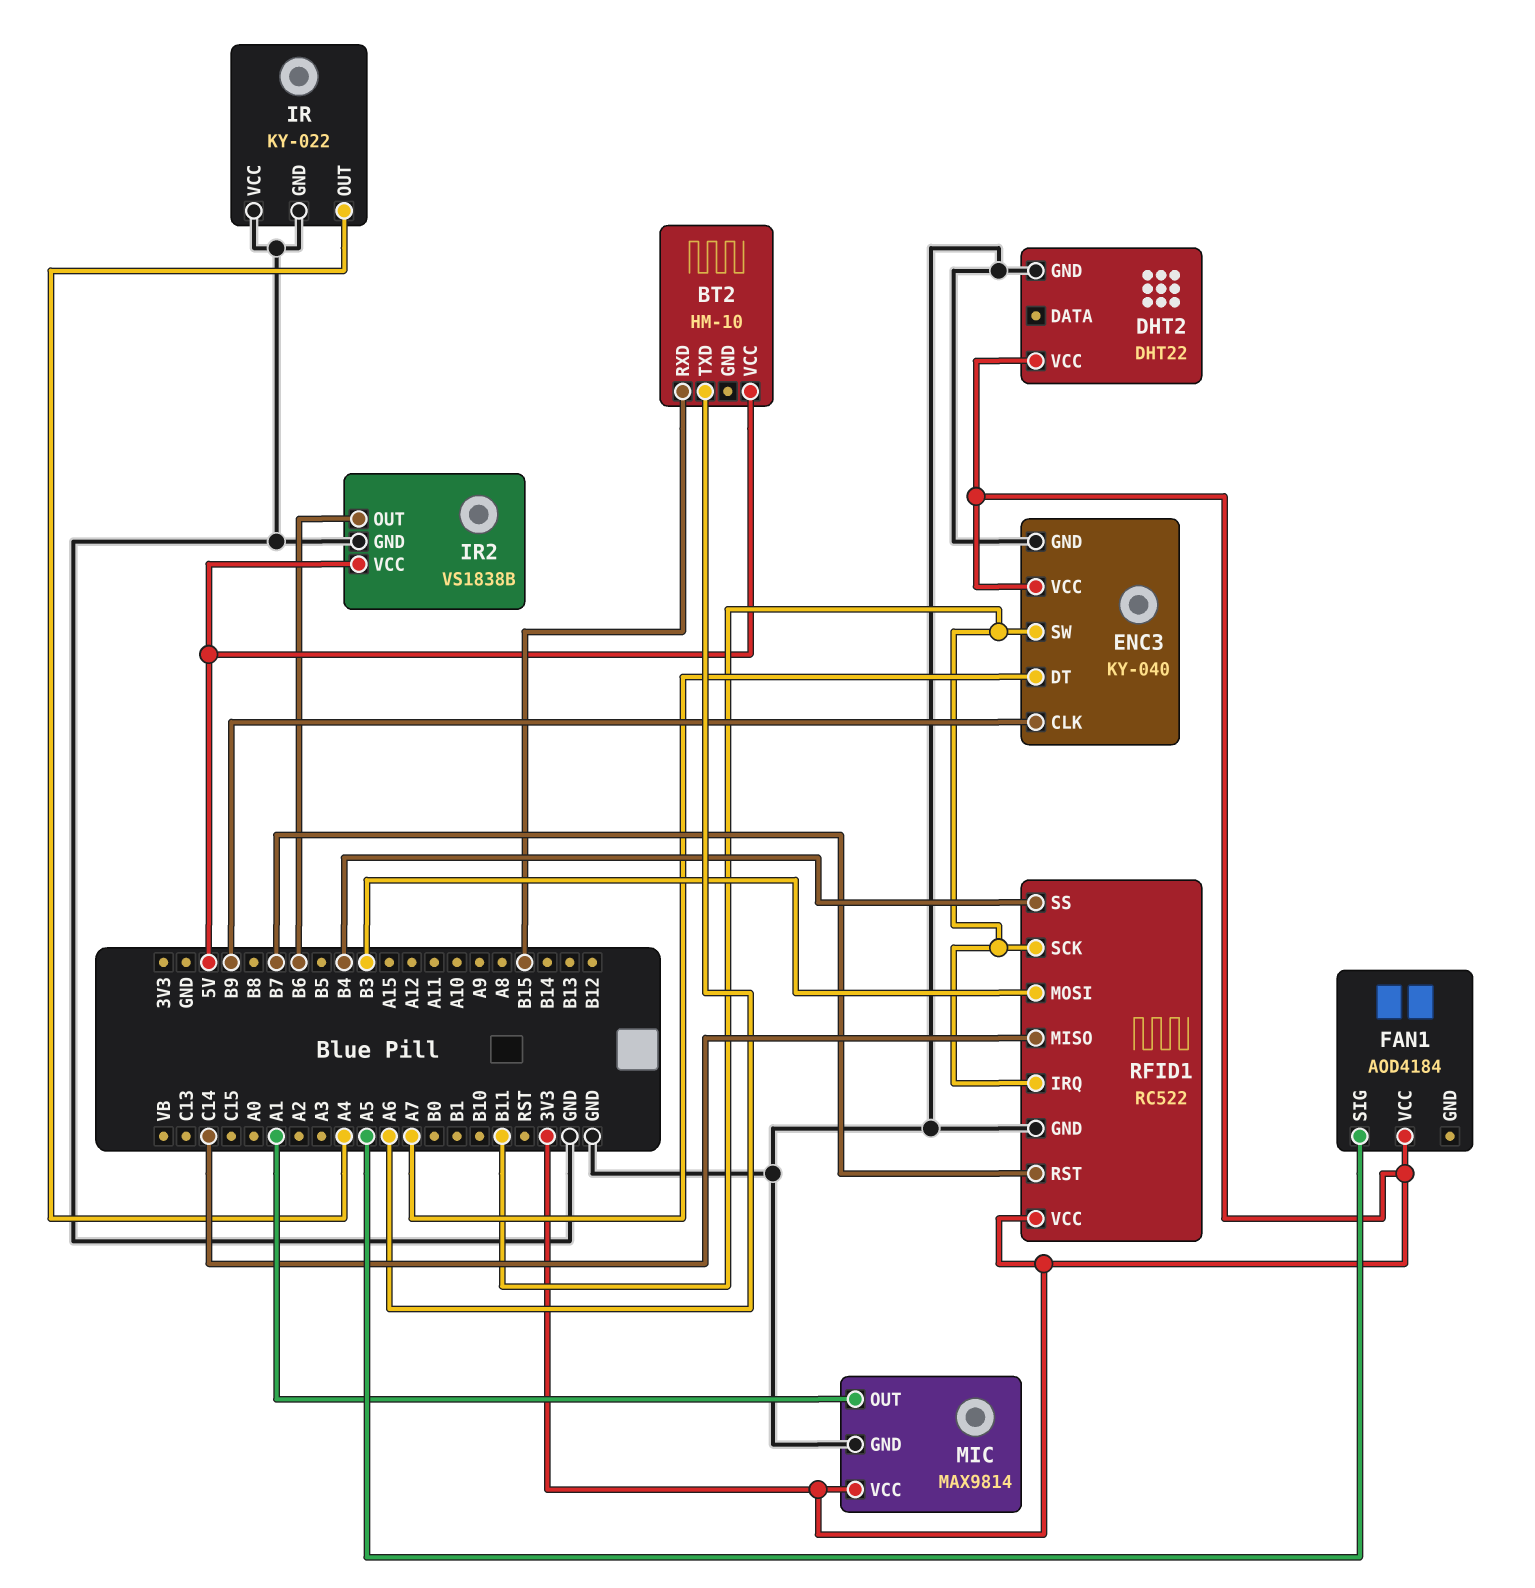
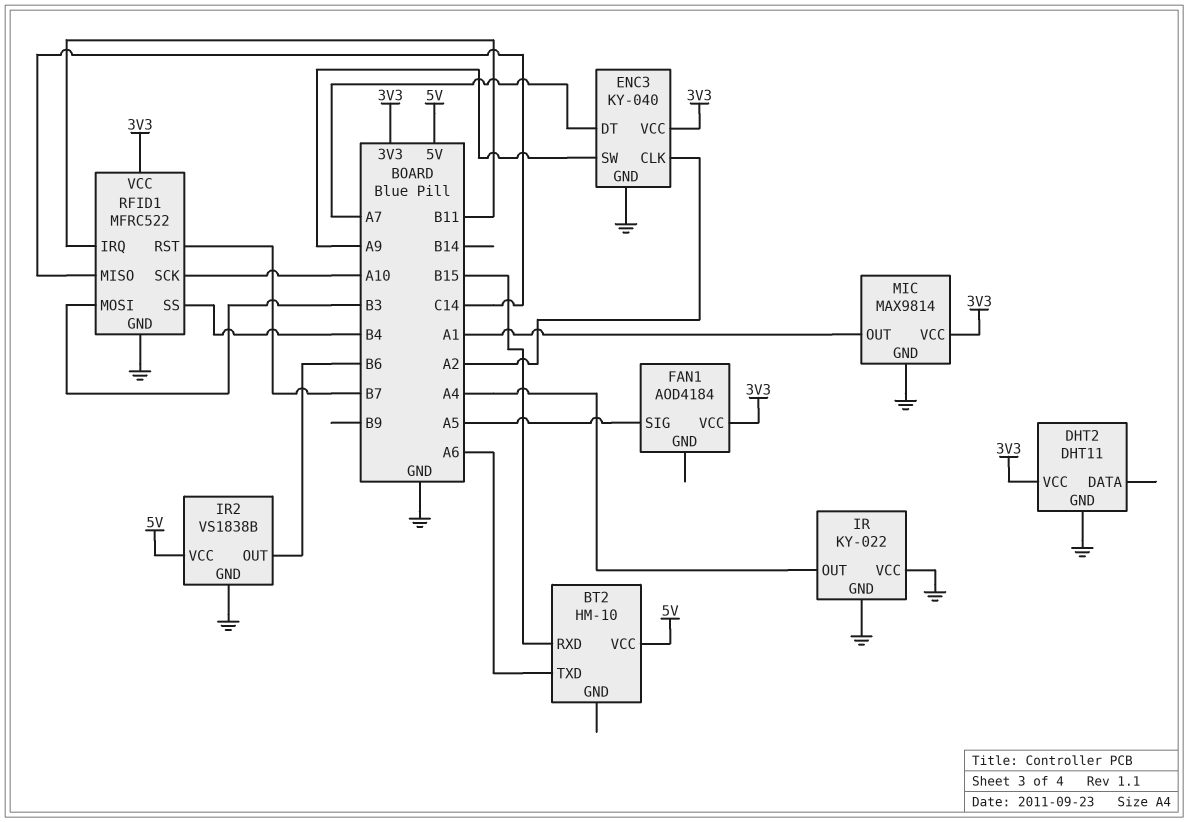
DHT2: DHT22 -> DHT11
ENC3 pin CLK: B9 -> A2
ENC3 pin SW: B11 -> A9
RFID1: RC522 -> MFRC522
RFID1 pin SCK: B11 -> A10

